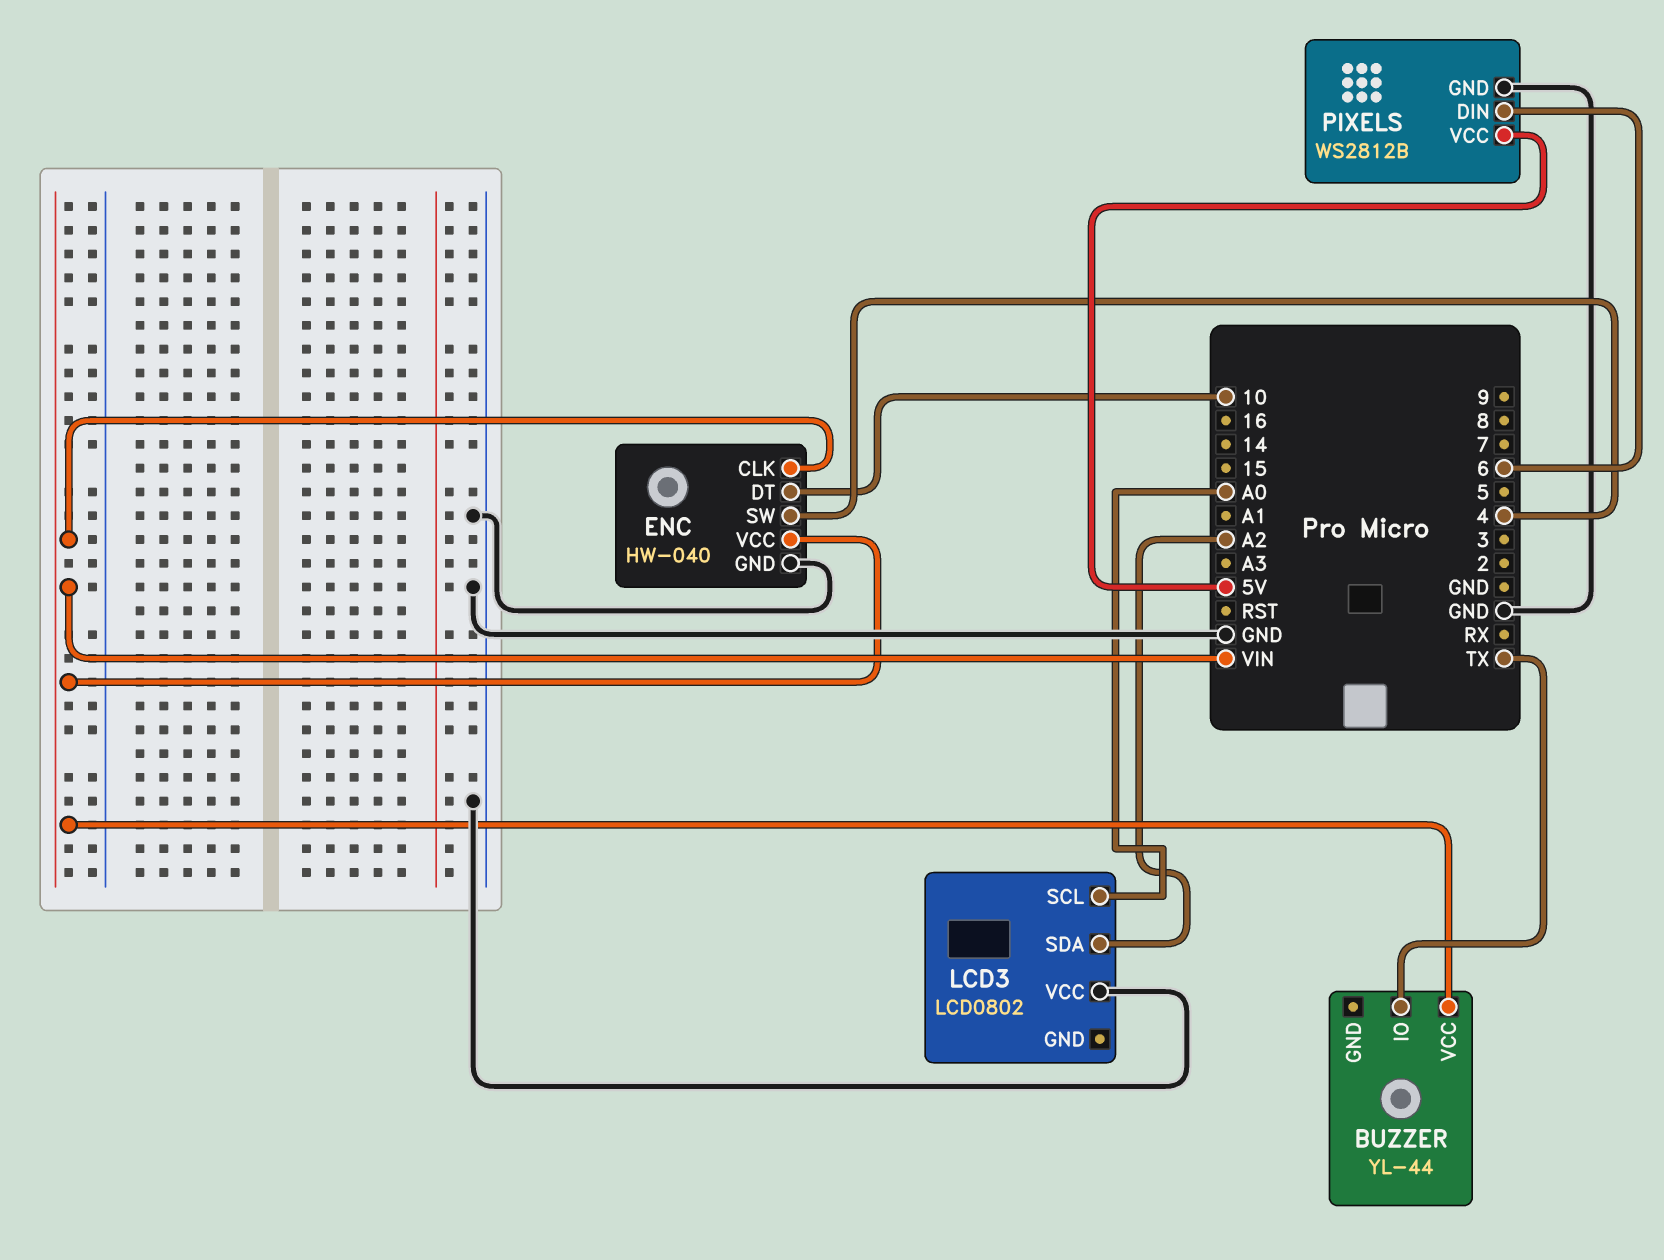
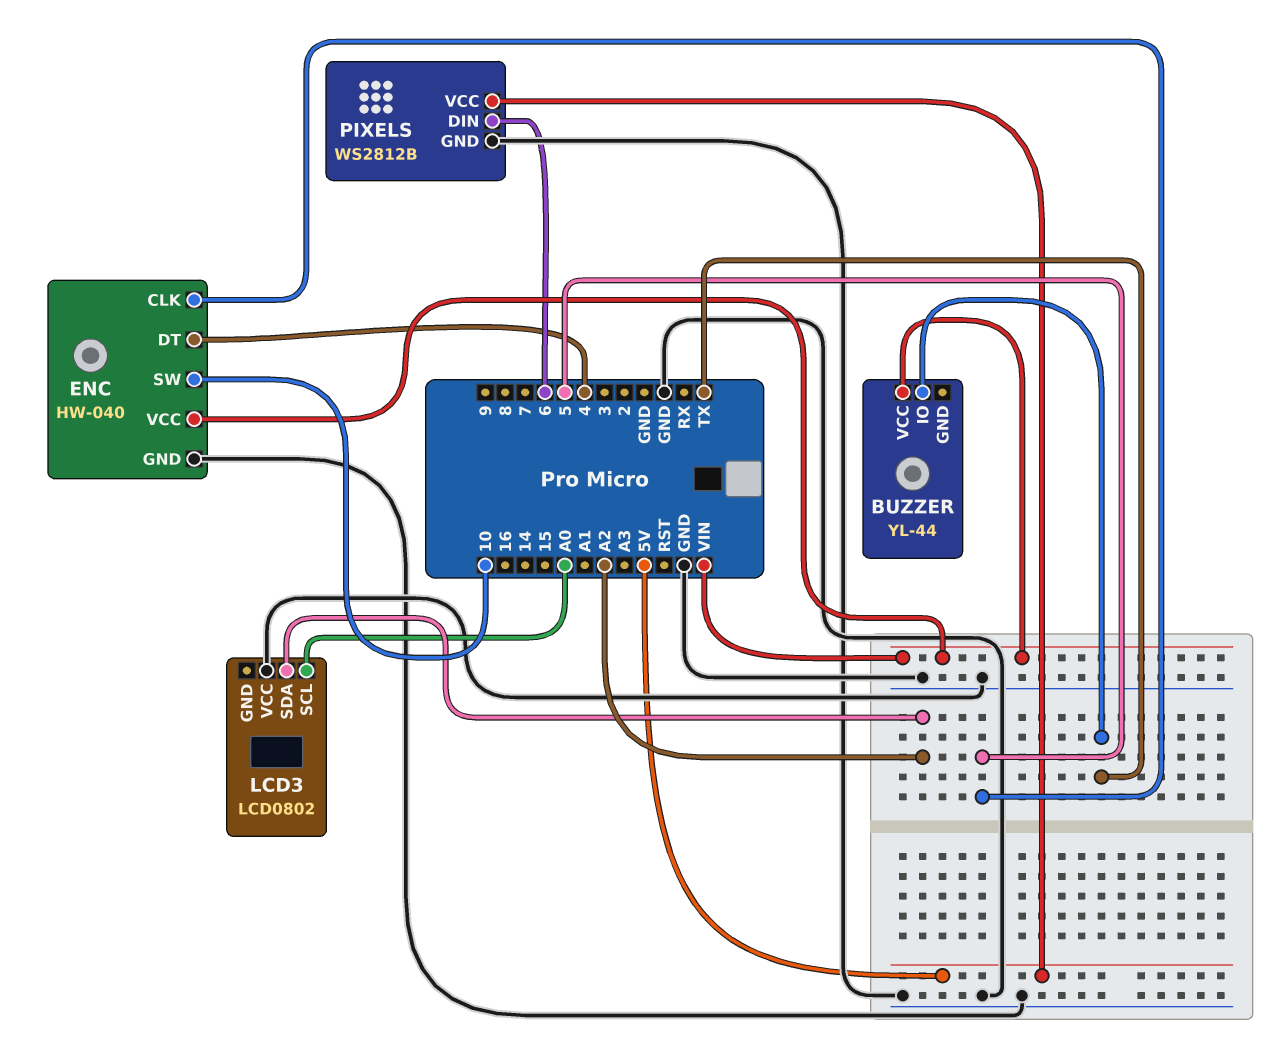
ENC pin CLK: VIN -> 5
ENC pin DT: 10 -> 4
ENC pin SW: 4 -> 10

